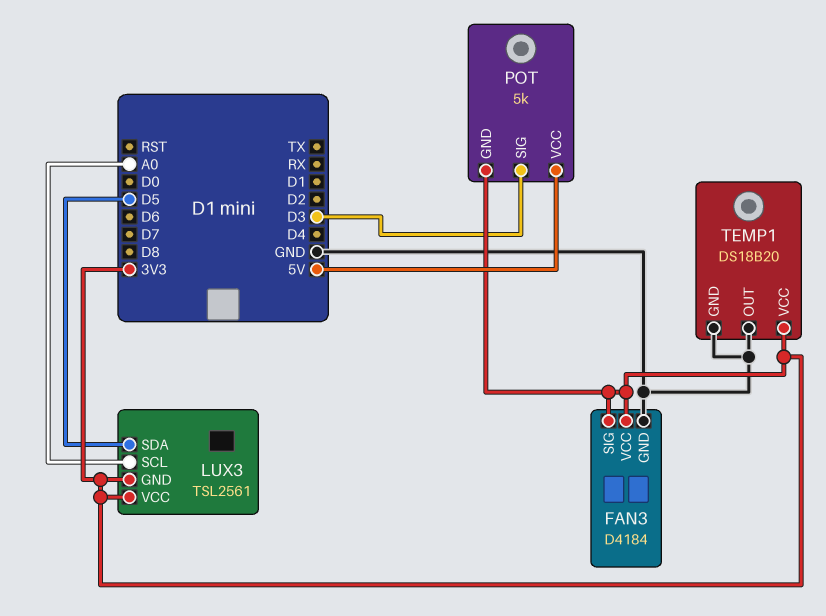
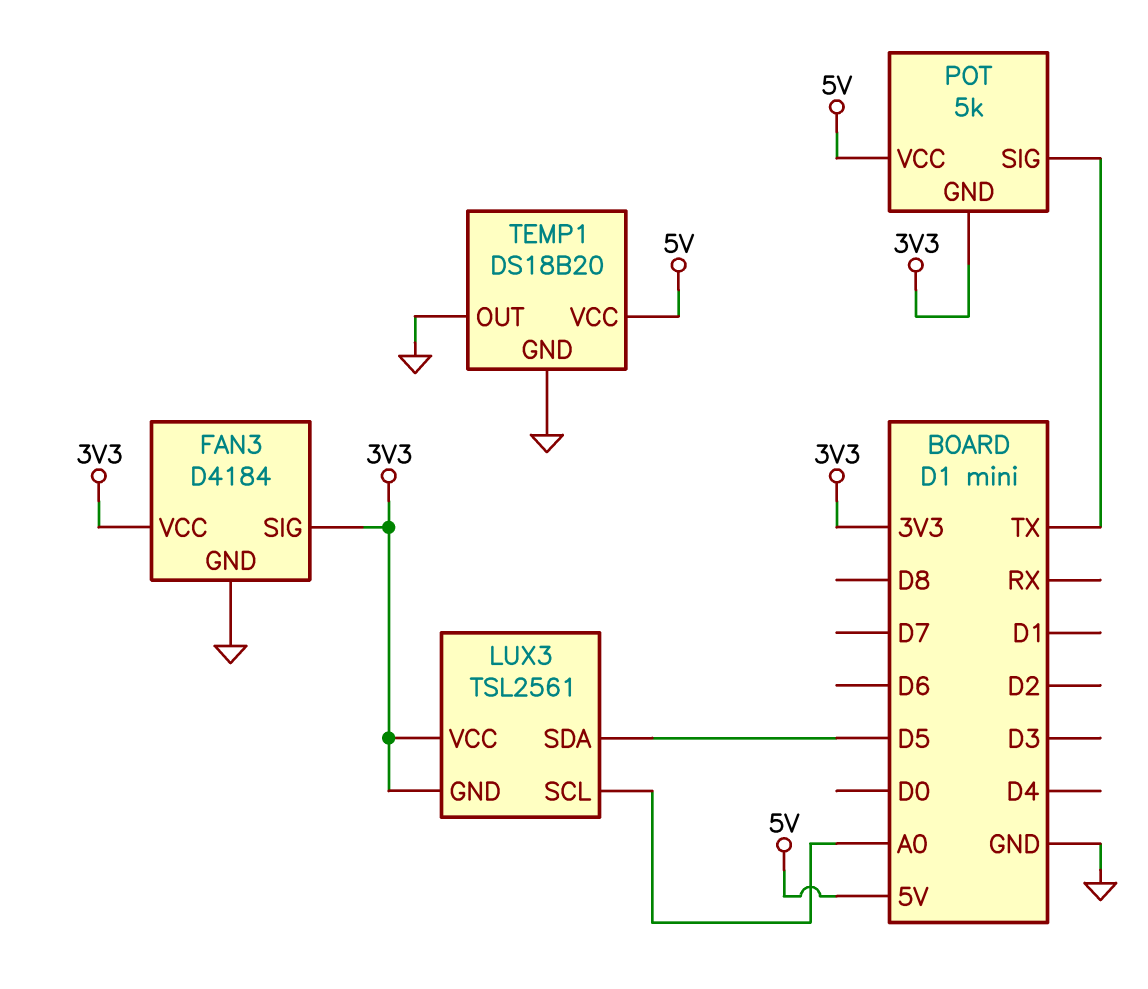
POT pin SIG: D3 -> TX
TEMP1 pin VCC: 3V3 -> 5V

